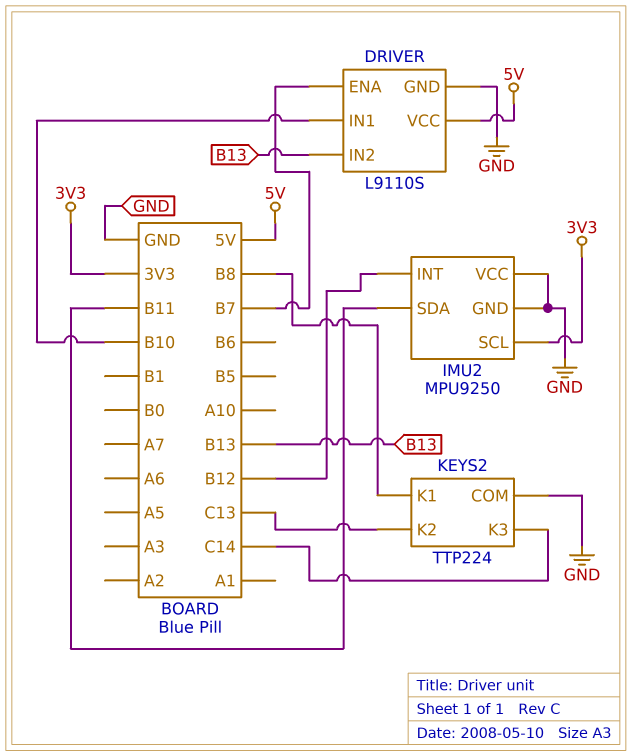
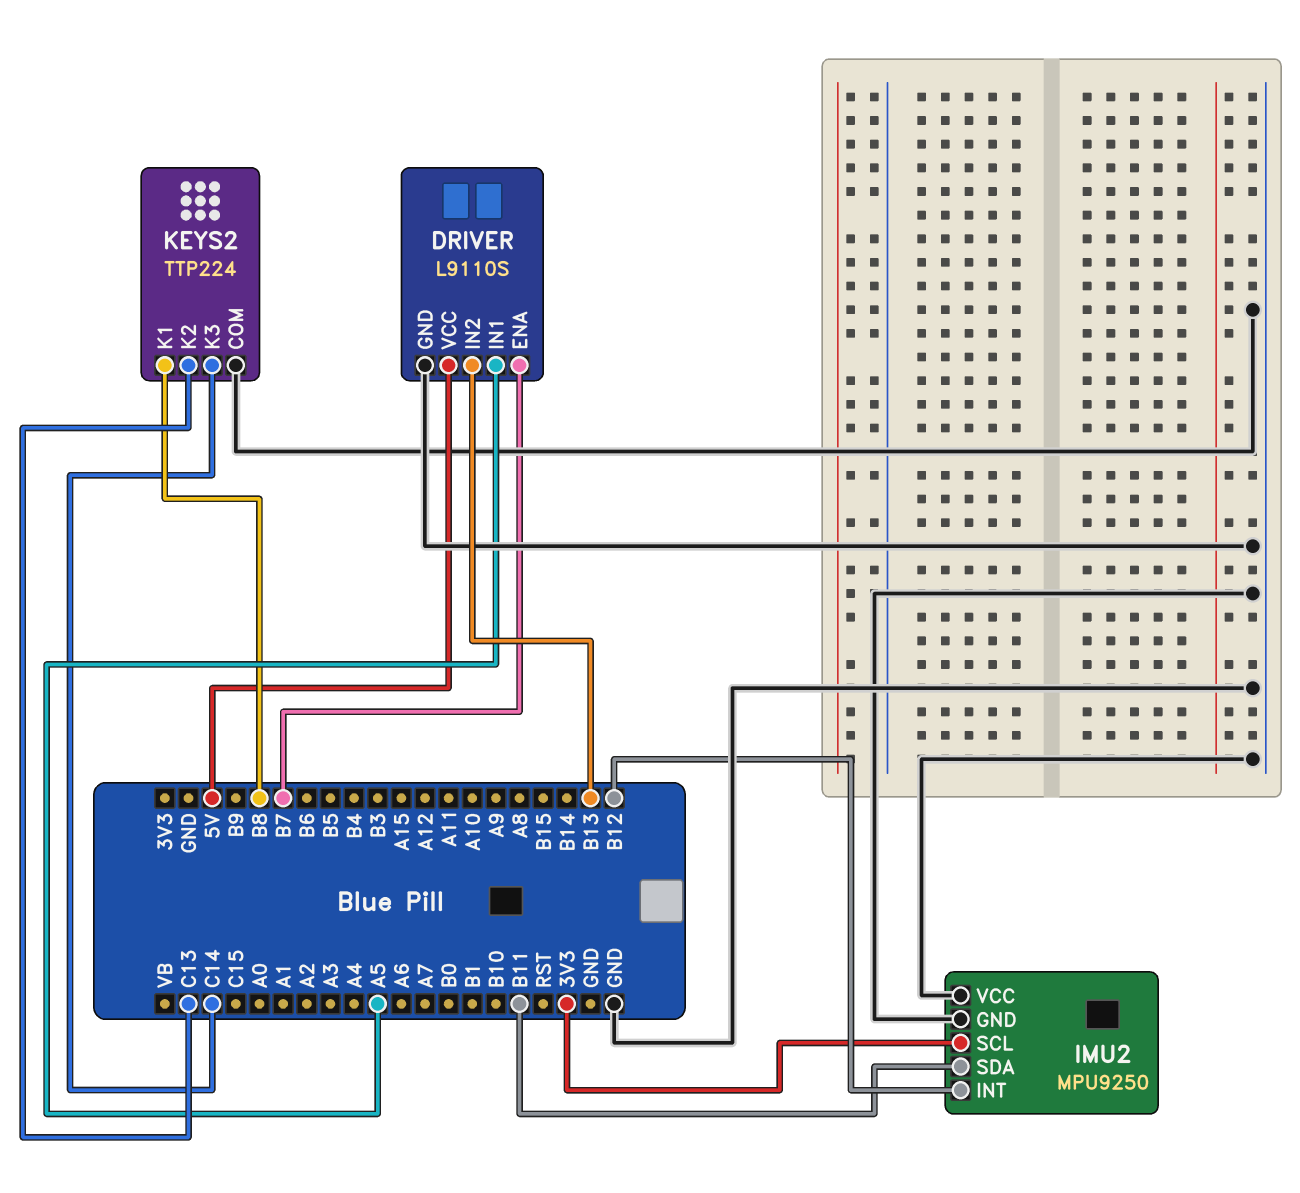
DRIVER pin IN1: B10 -> A5

